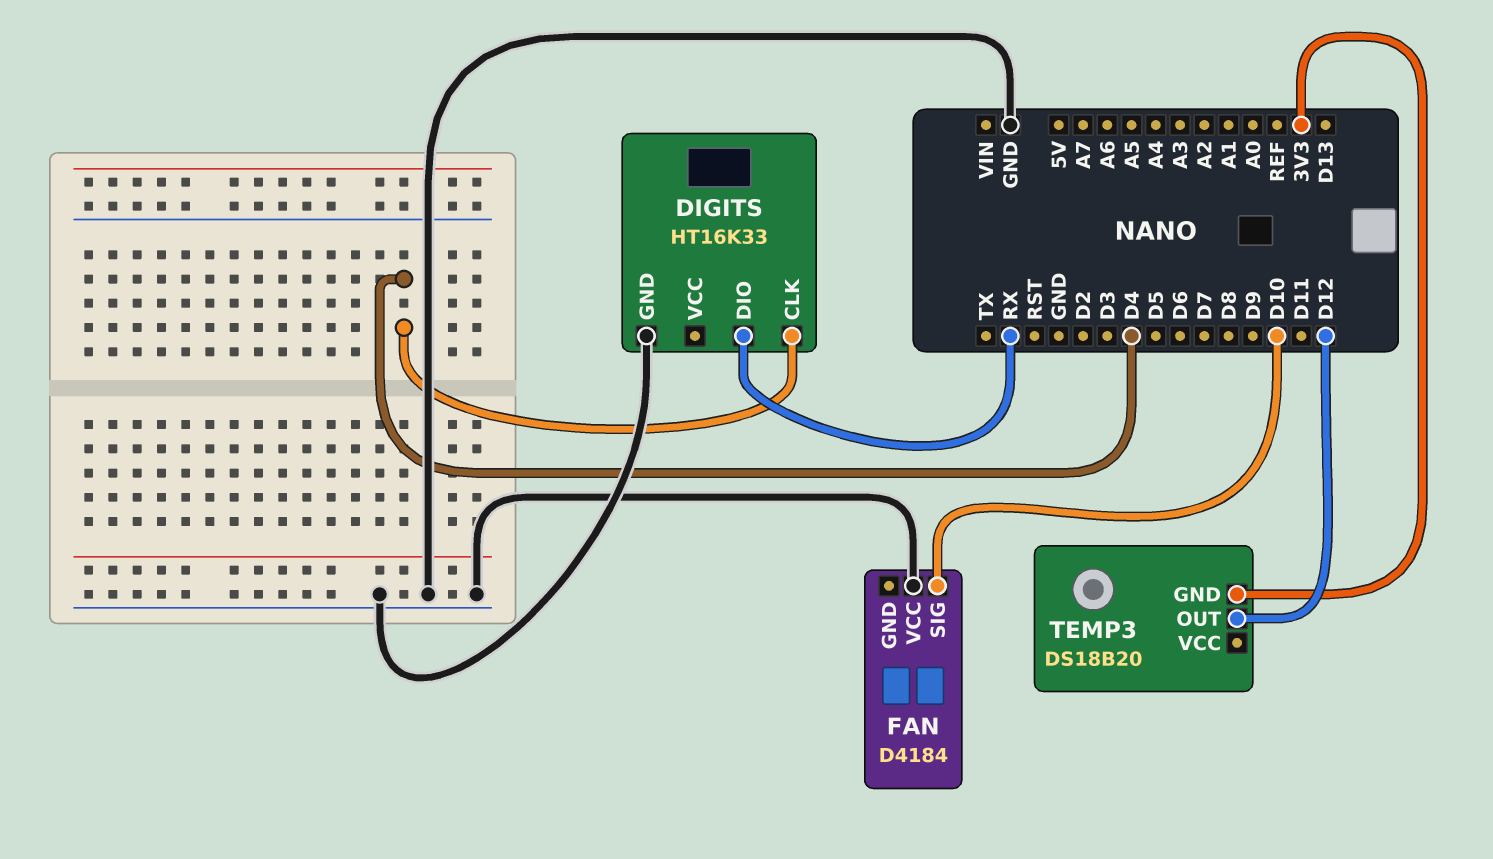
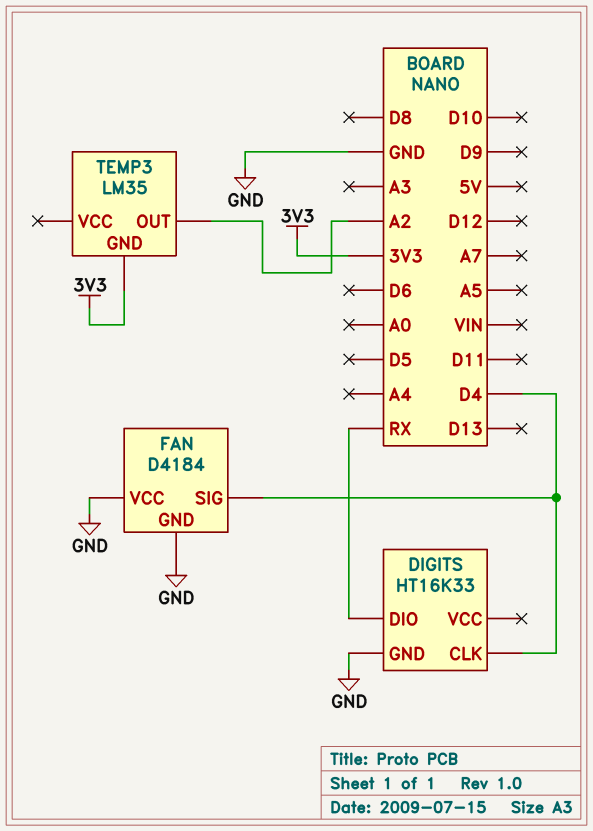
FAN pin GND: none -> GND
FAN pin SIG: D10 -> D4
TEMP3: DS18B20 -> LM35
TEMP3 pin OUT: D12 -> A2

